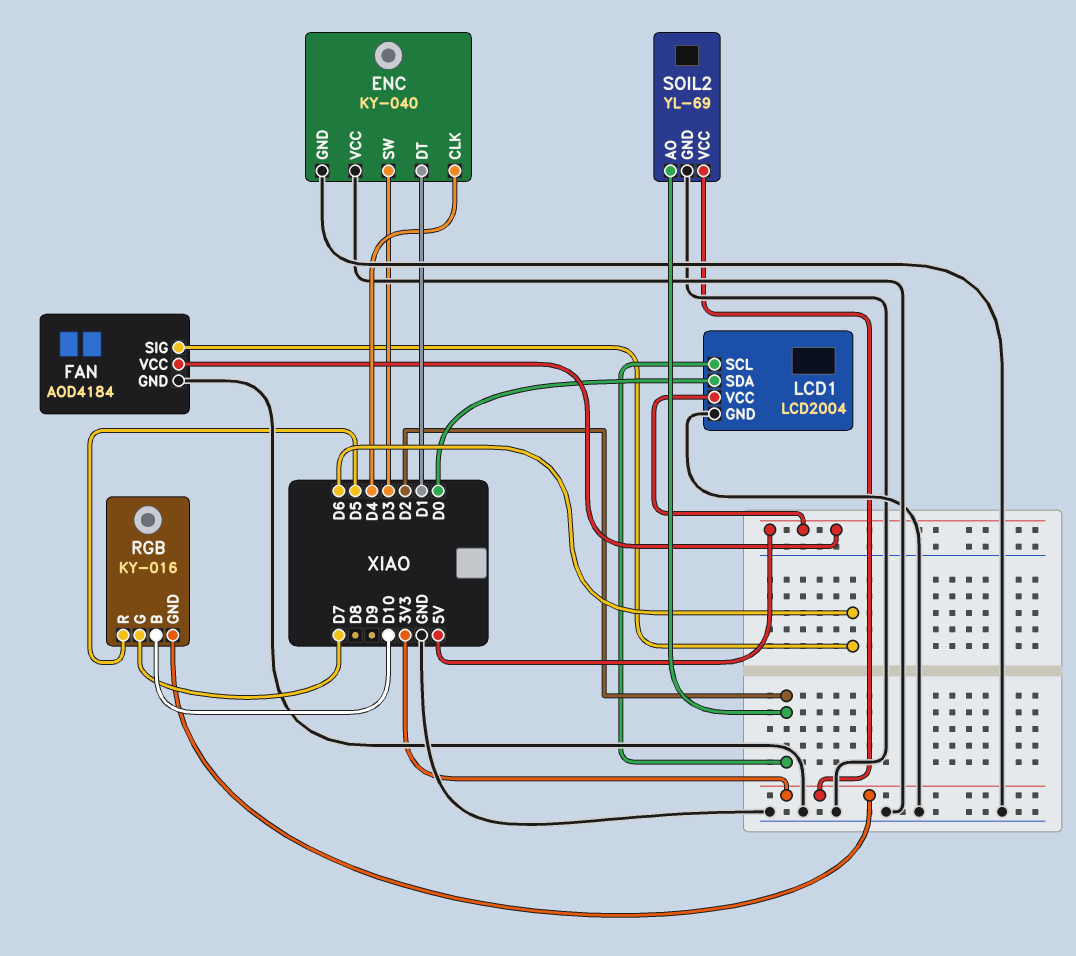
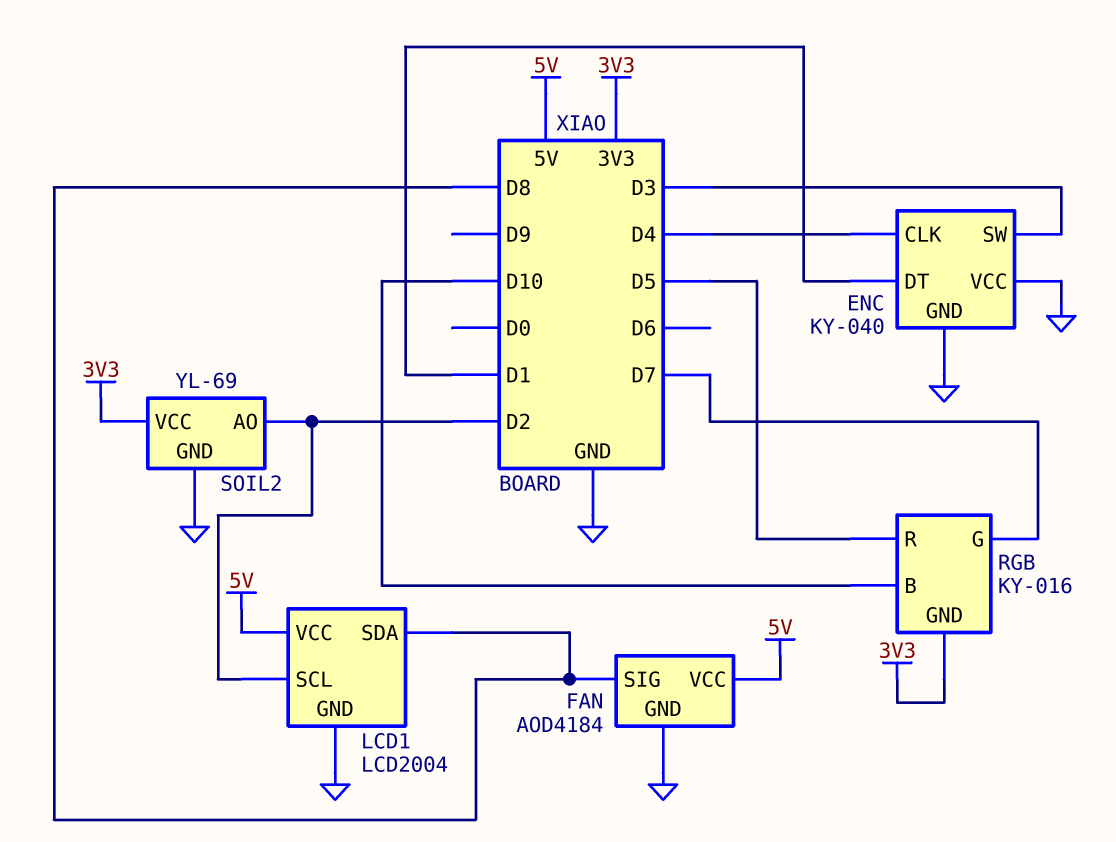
FAN pin SIG: D6 -> D8
LCD1 pin SDA: D0 -> D8

